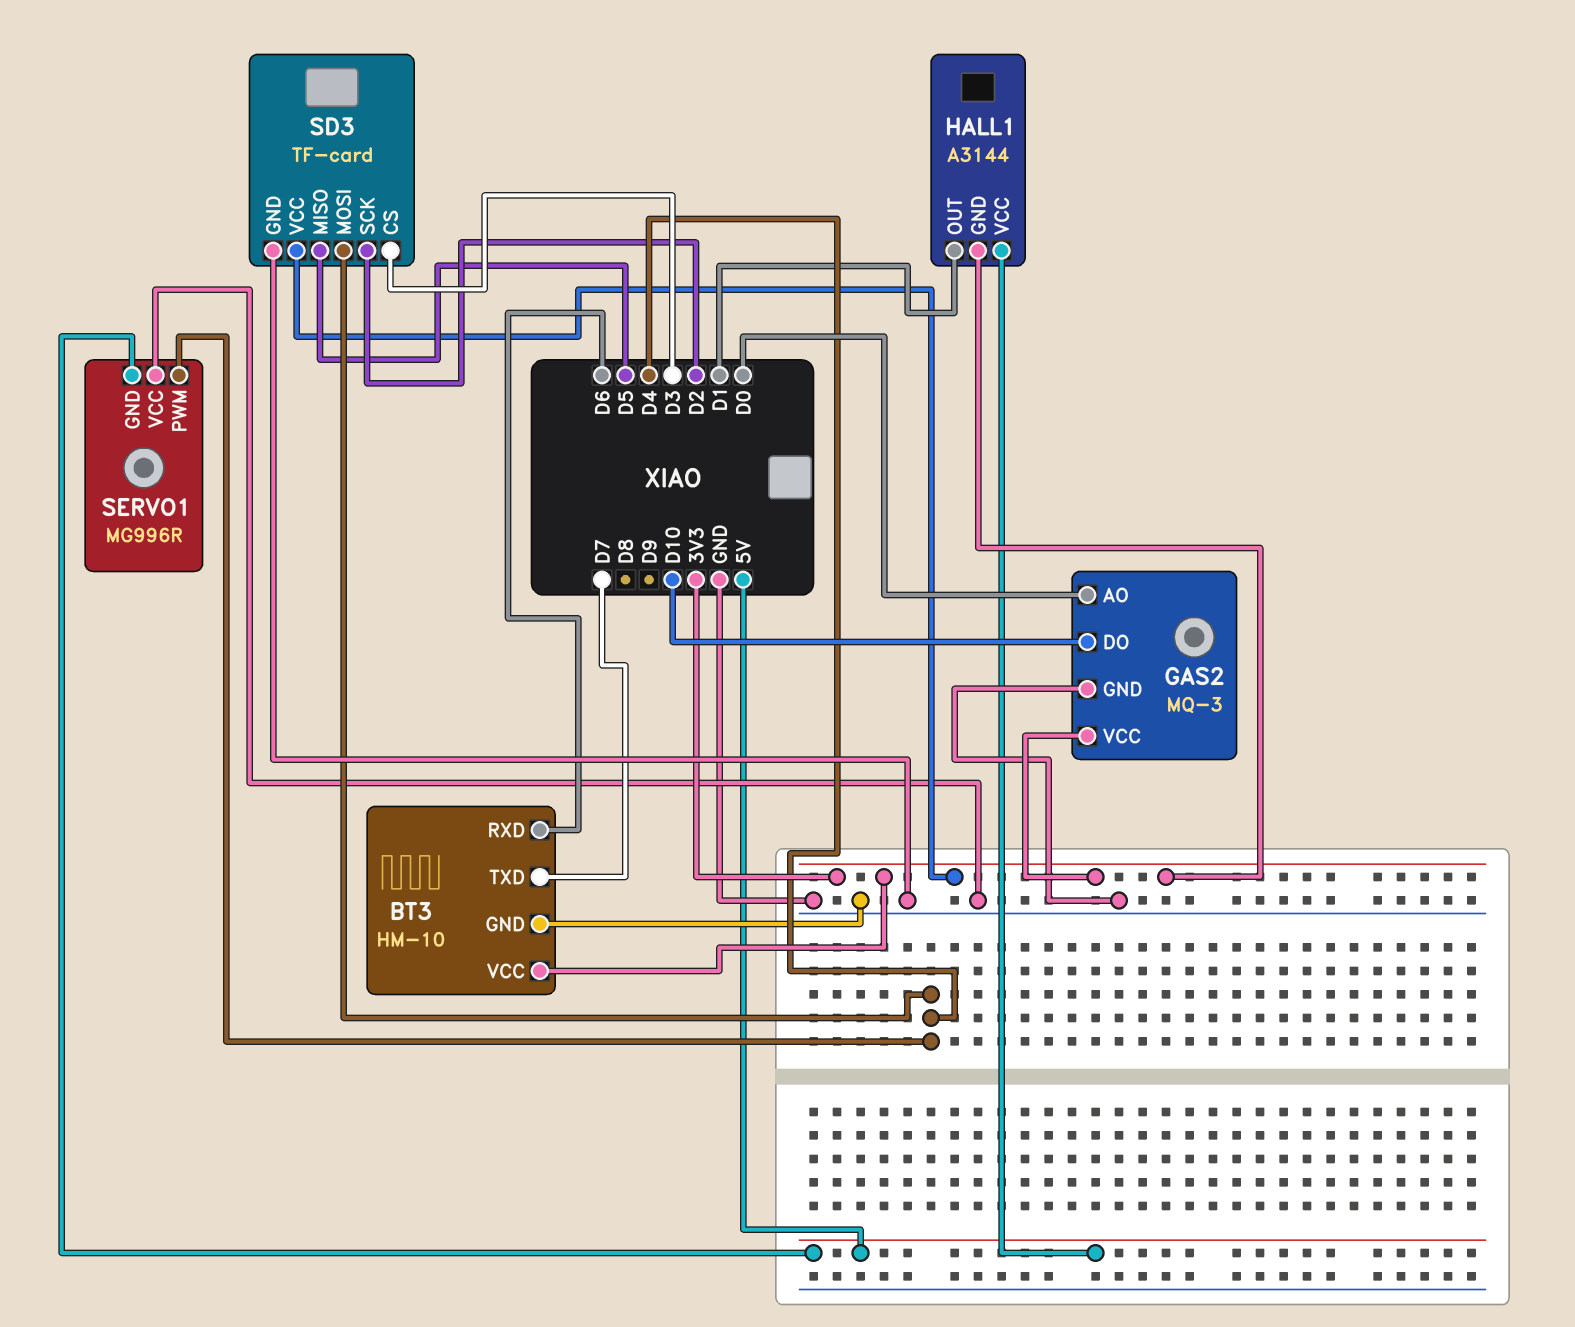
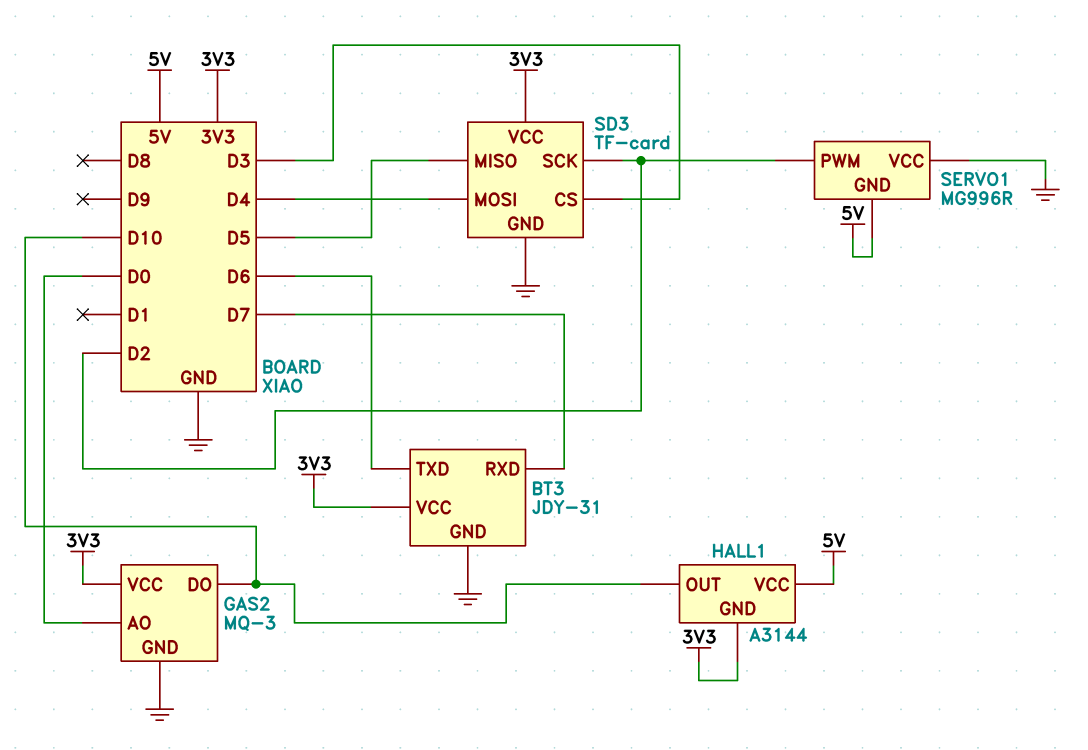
BT3: HM-10 -> JDY-31
BT3 pin RXD: D6 -> D7
BT3 pin TXD: D7 -> D6
HALL1 pin OUT: D1 -> D10
SERVO1 pin PWM: D4 -> D2

